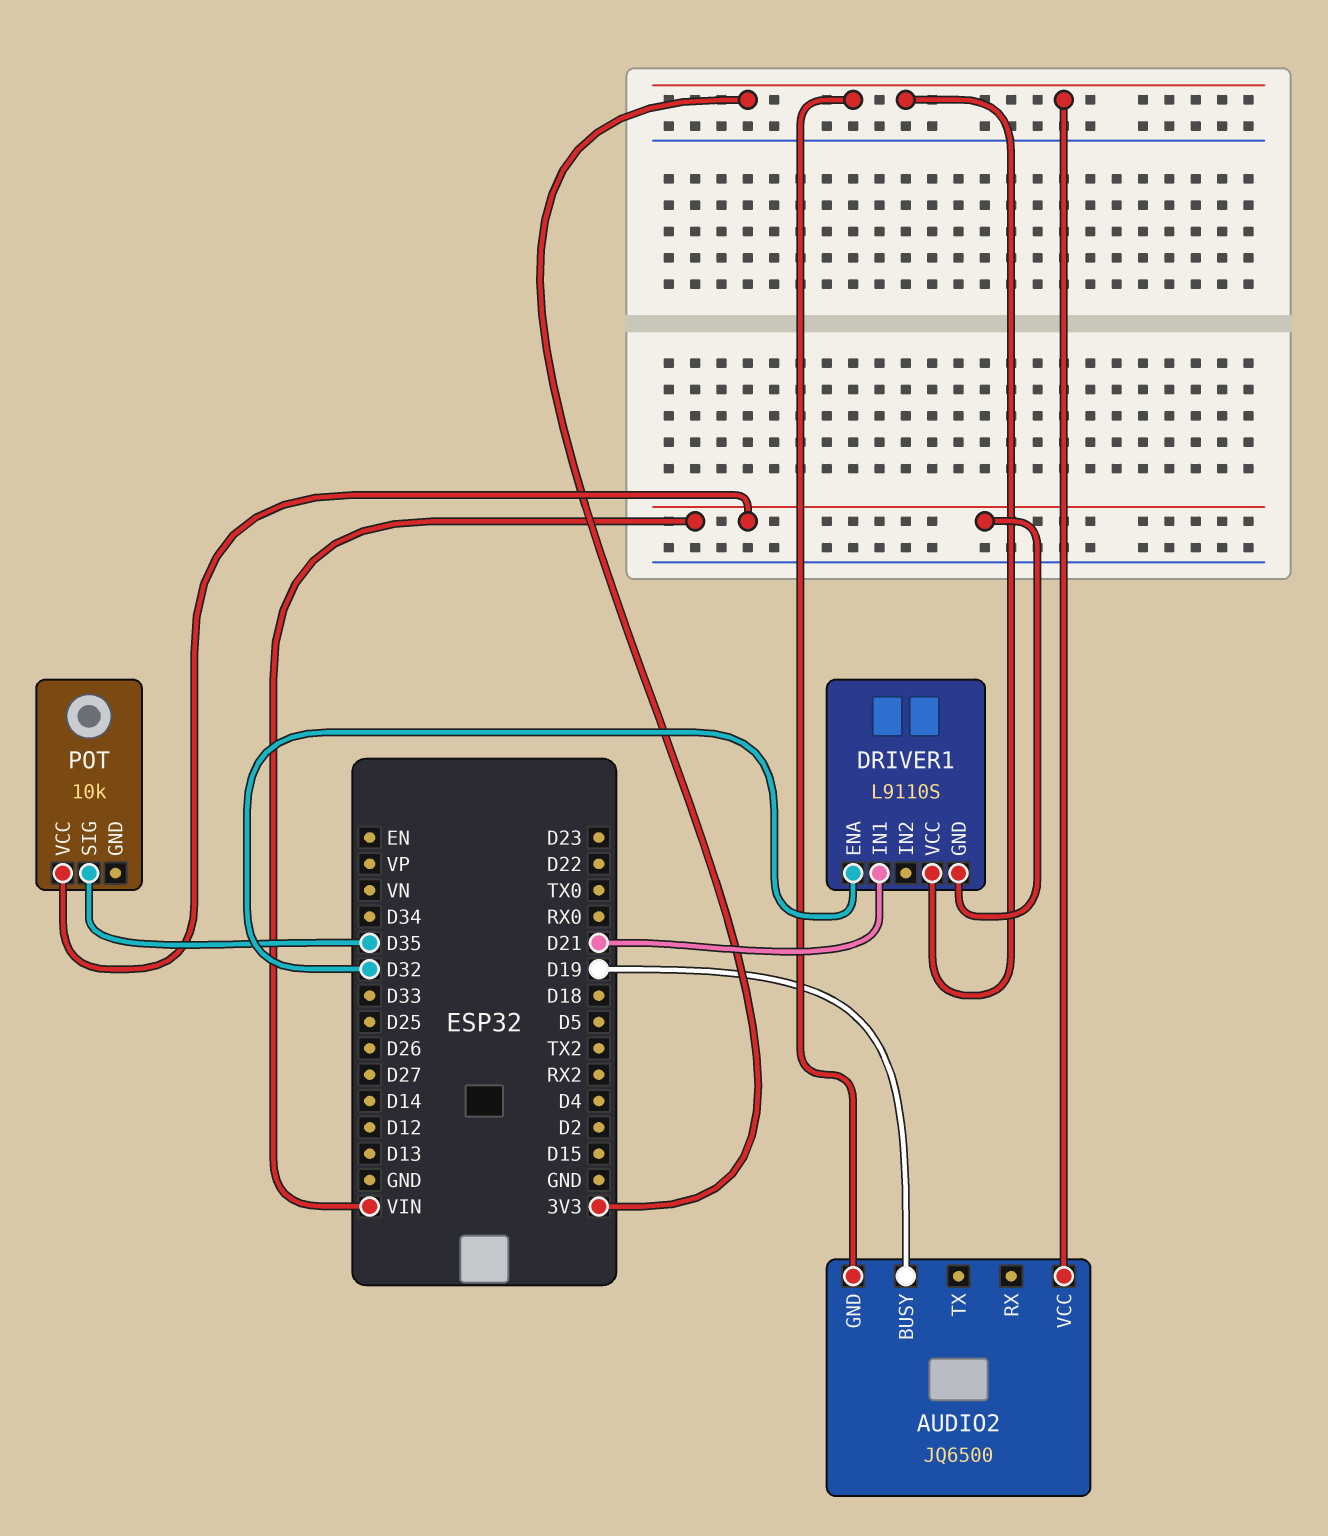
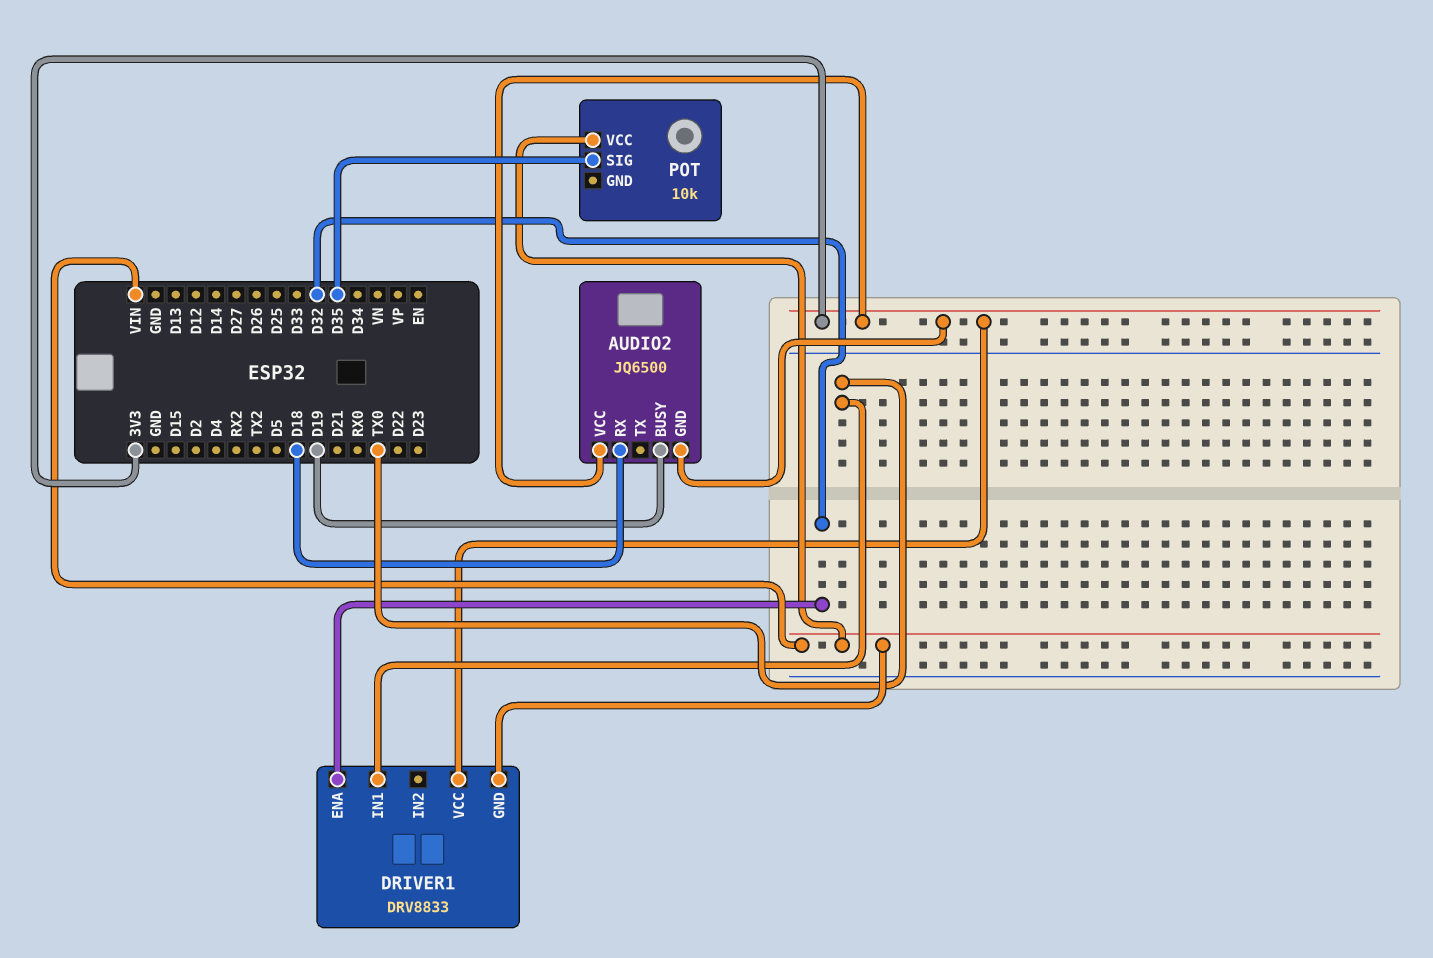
AUDIO2 pin RX: none -> D18
DRIVER1: L9110S -> DRV8833
DRIVER1 pin IN1: D21 -> TX0

